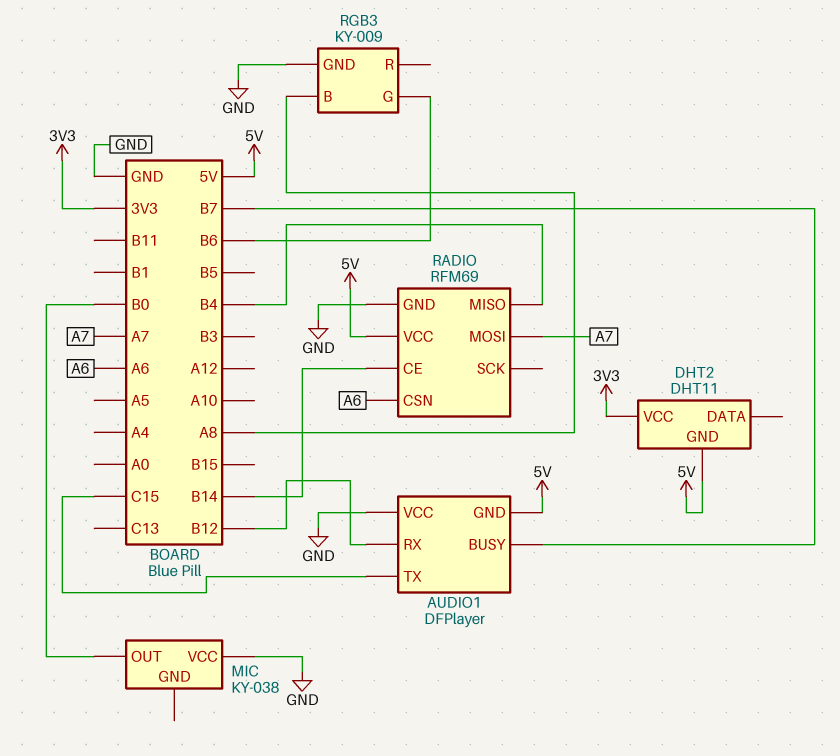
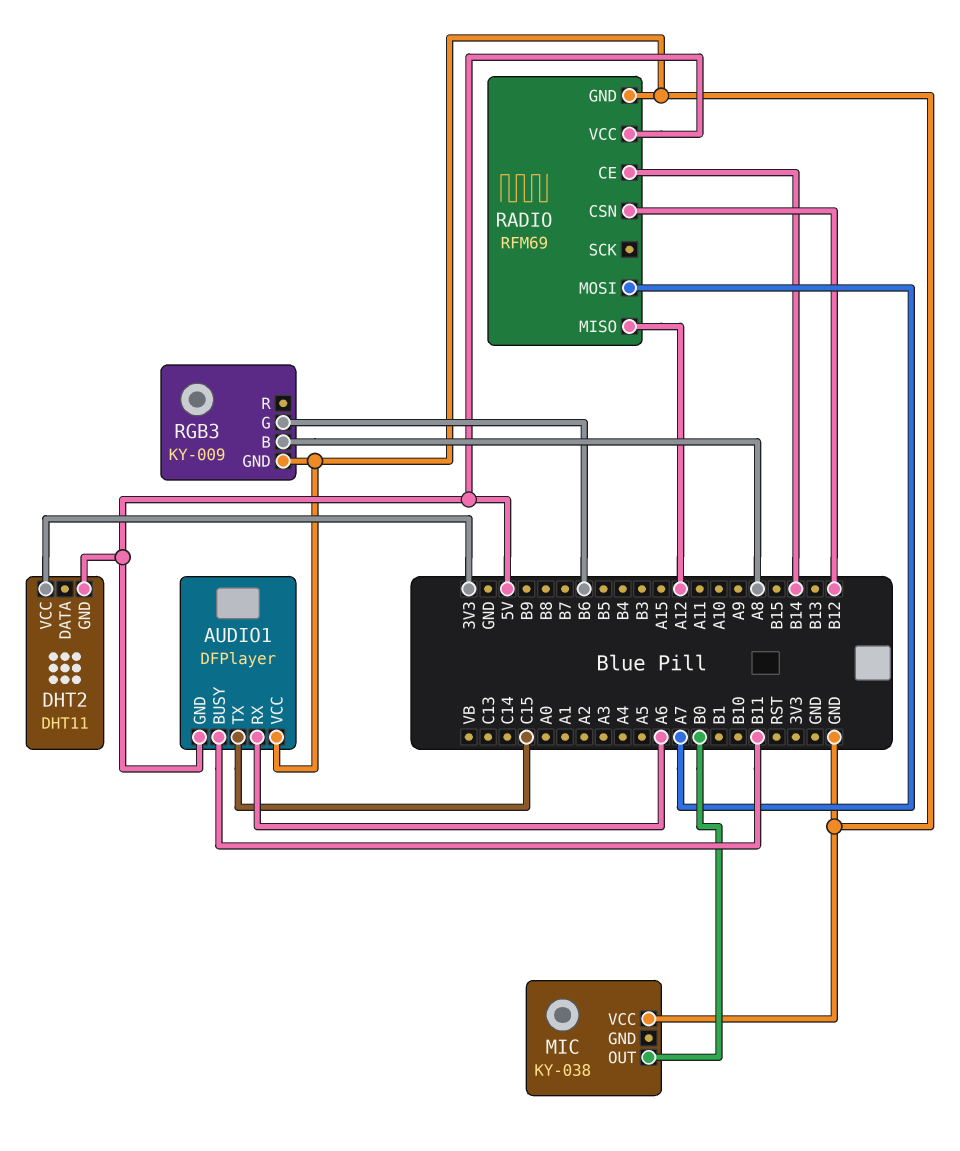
AUDIO1 pin BUSY: B7 -> B11
AUDIO1 pin RX: B12 -> A6
RADIO pin CSN: A6 -> B12
RADIO pin MISO: B4 -> A12

